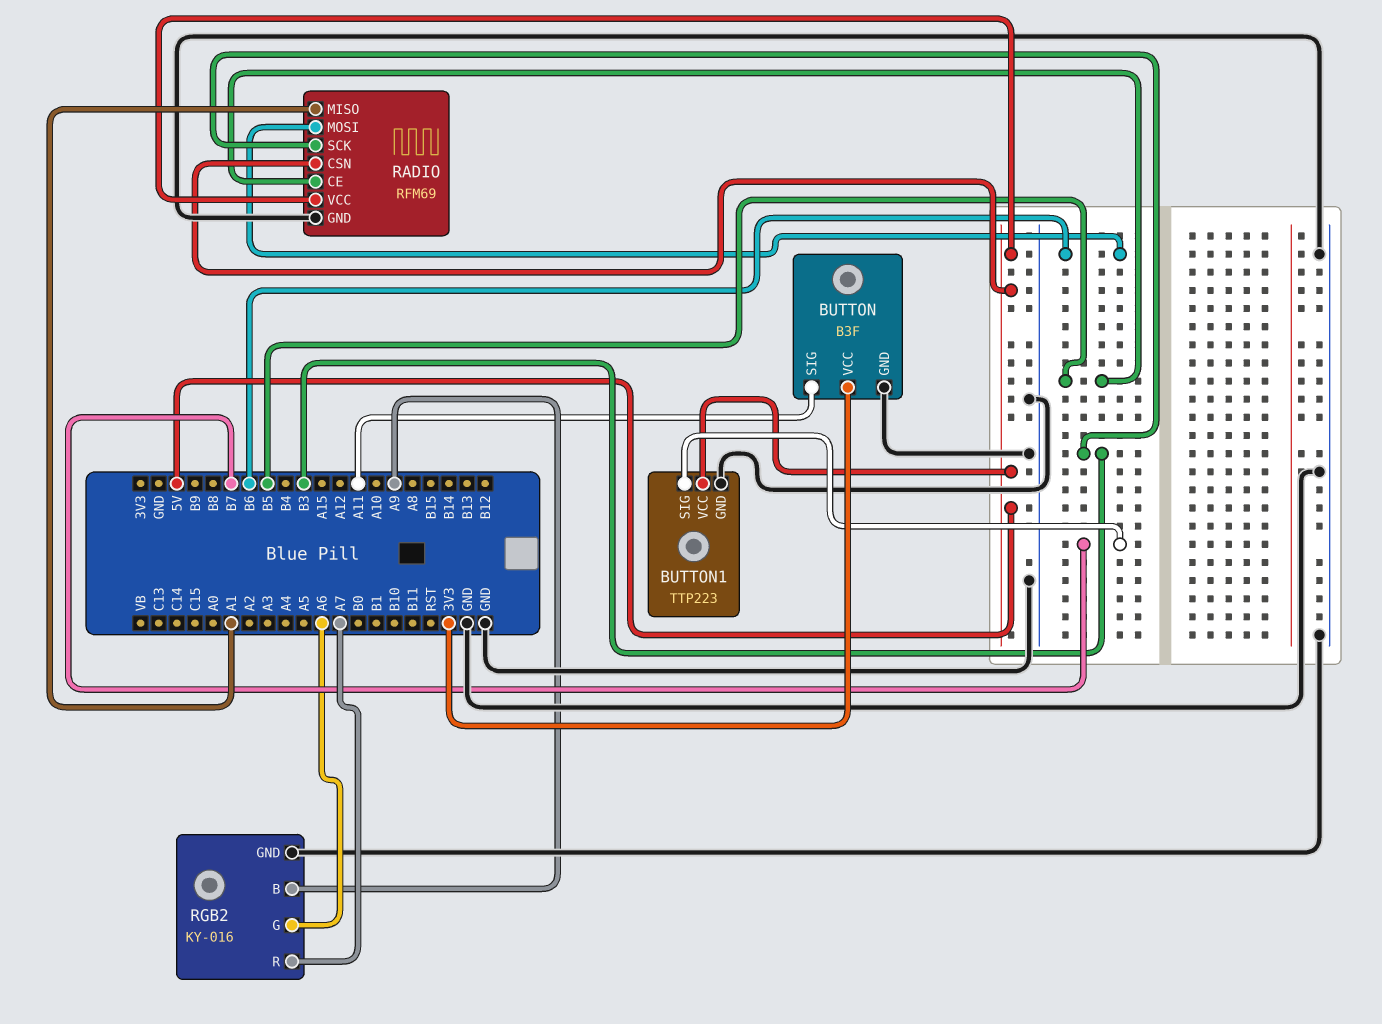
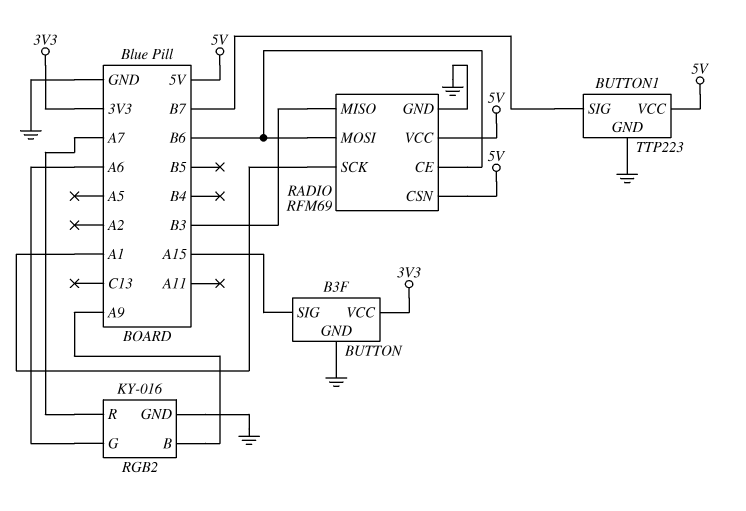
BUTTON pin SIG: A11 -> A15
RADIO pin CE: B5 -> B6
RADIO pin MISO: A1 -> B3
RADIO pin SCK: B3 -> A1

